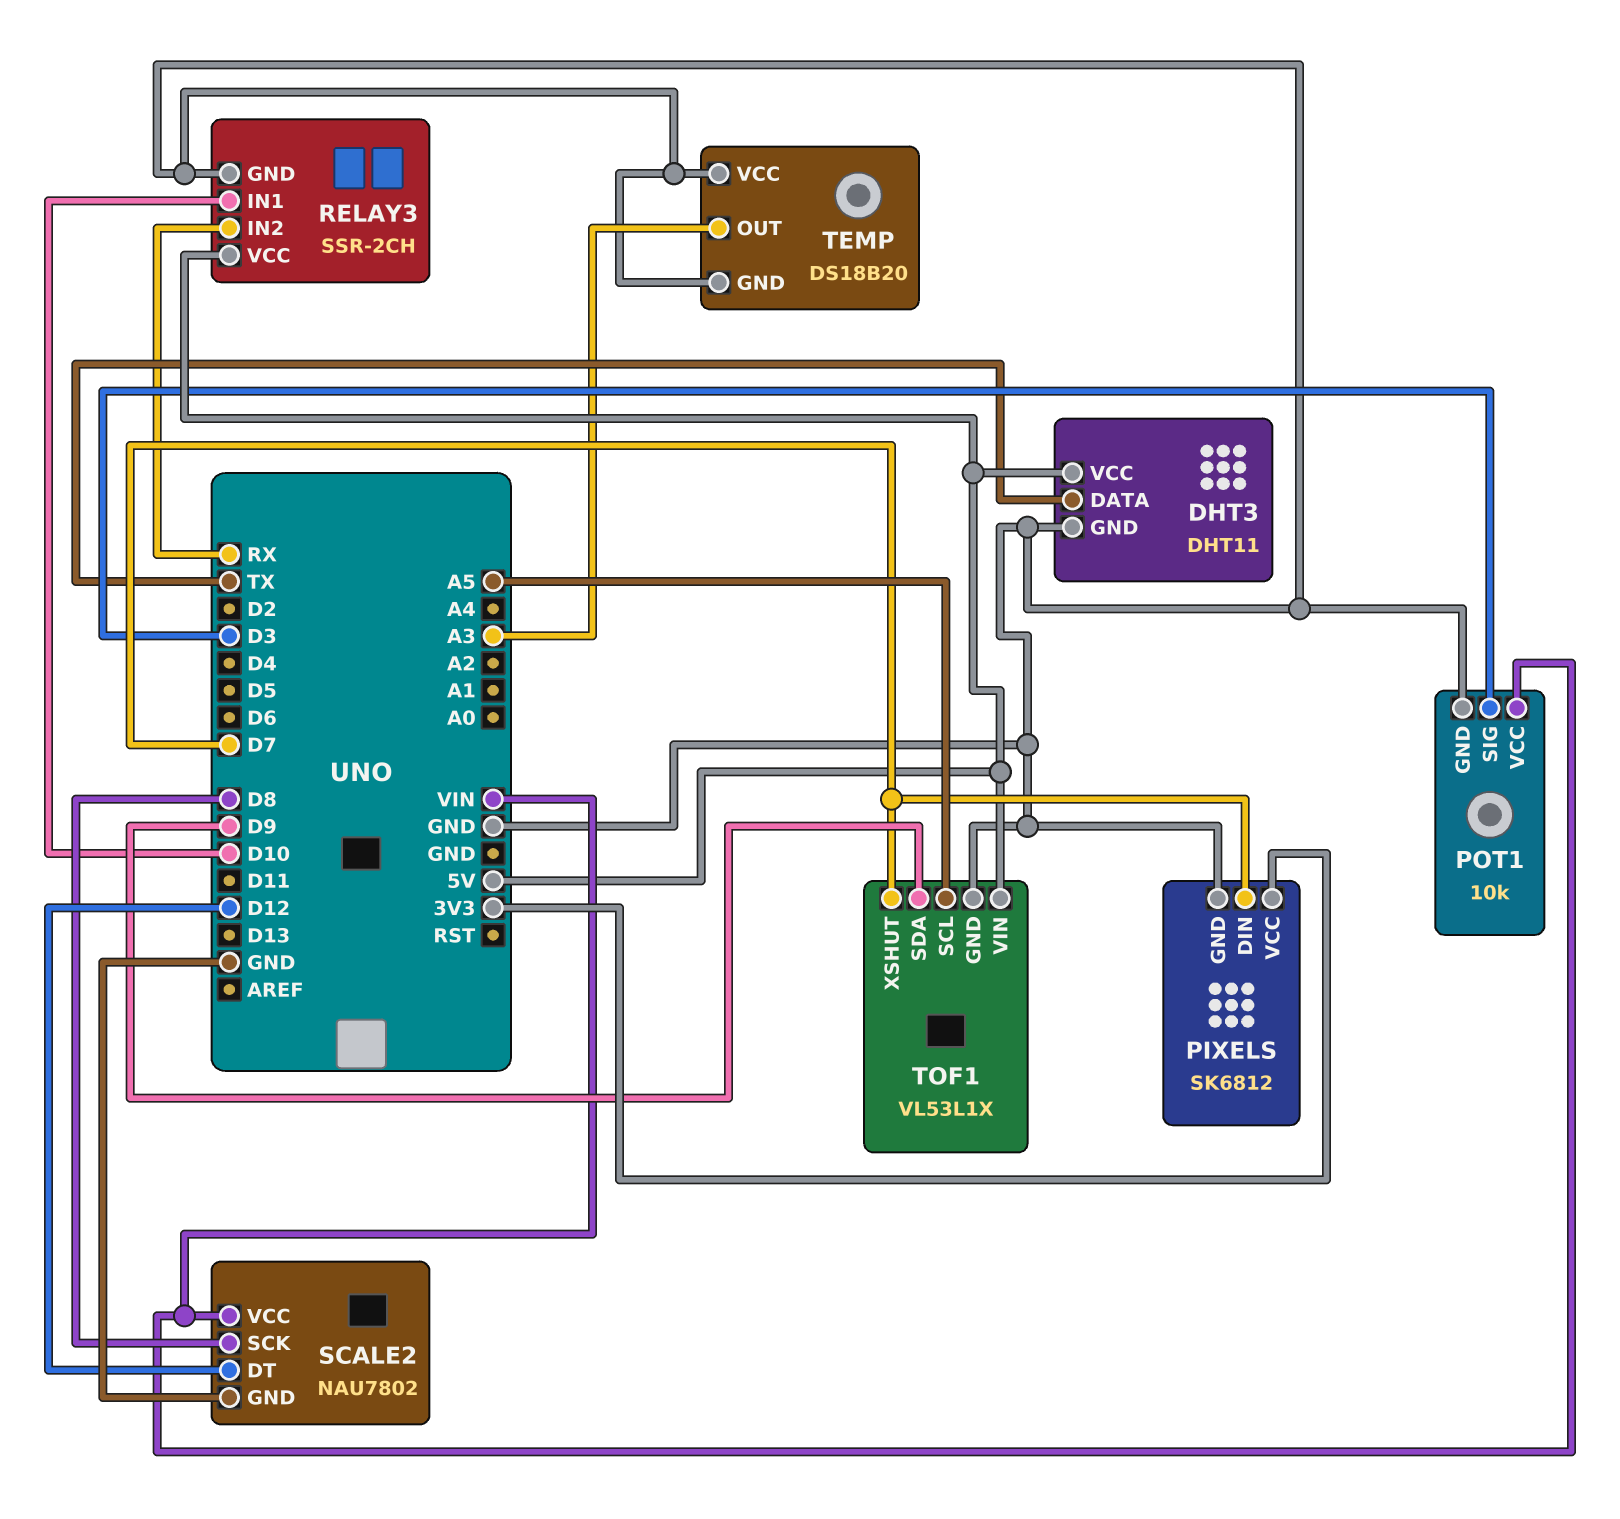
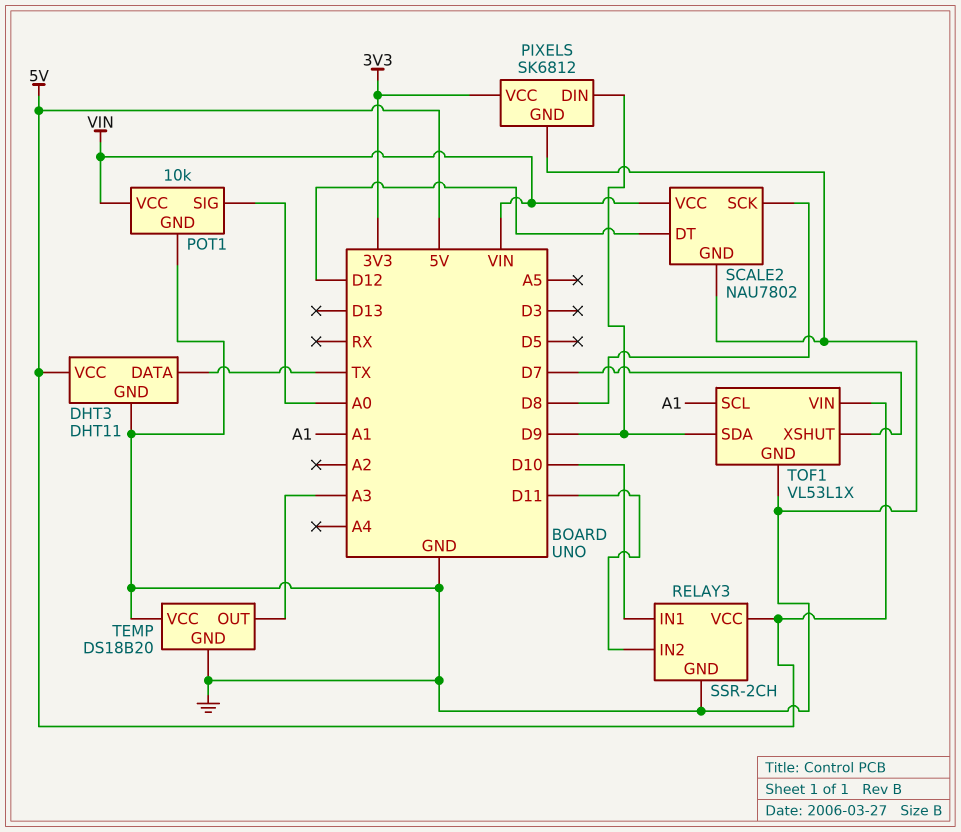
PIXELS pin DIN: D7 -> D9
POT1 pin SIG: D3 -> A0
RELAY3 pin IN2: RX -> D11
TOF1 pin SCL: A5 -> A1

